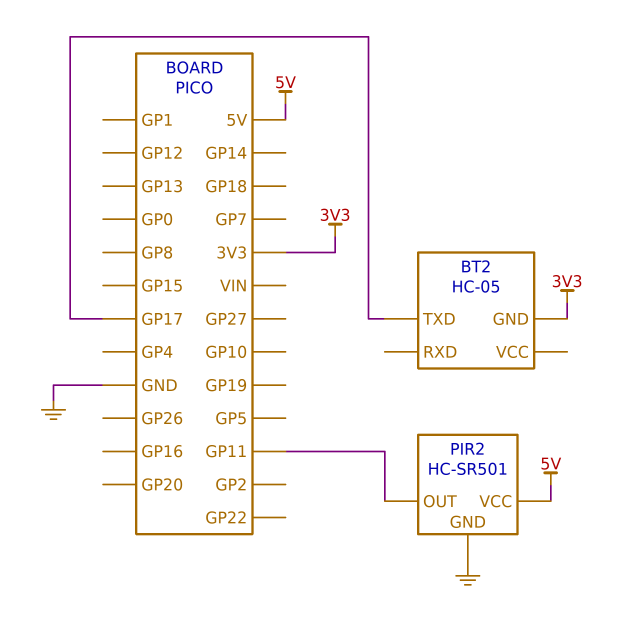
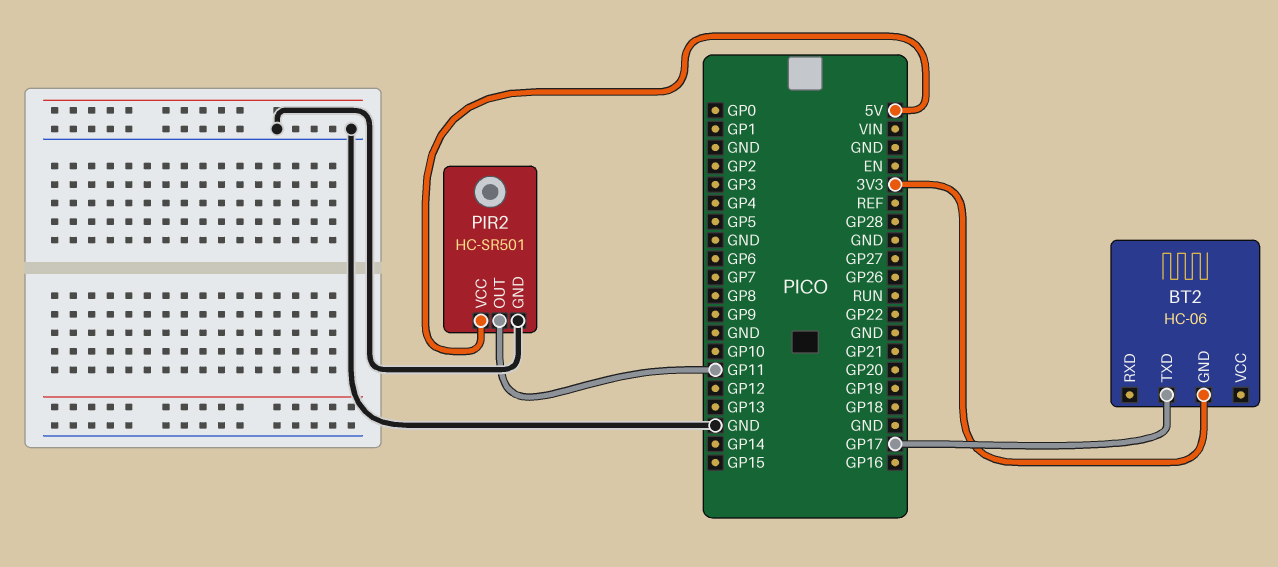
BT2: HC-05 -> HC-06

